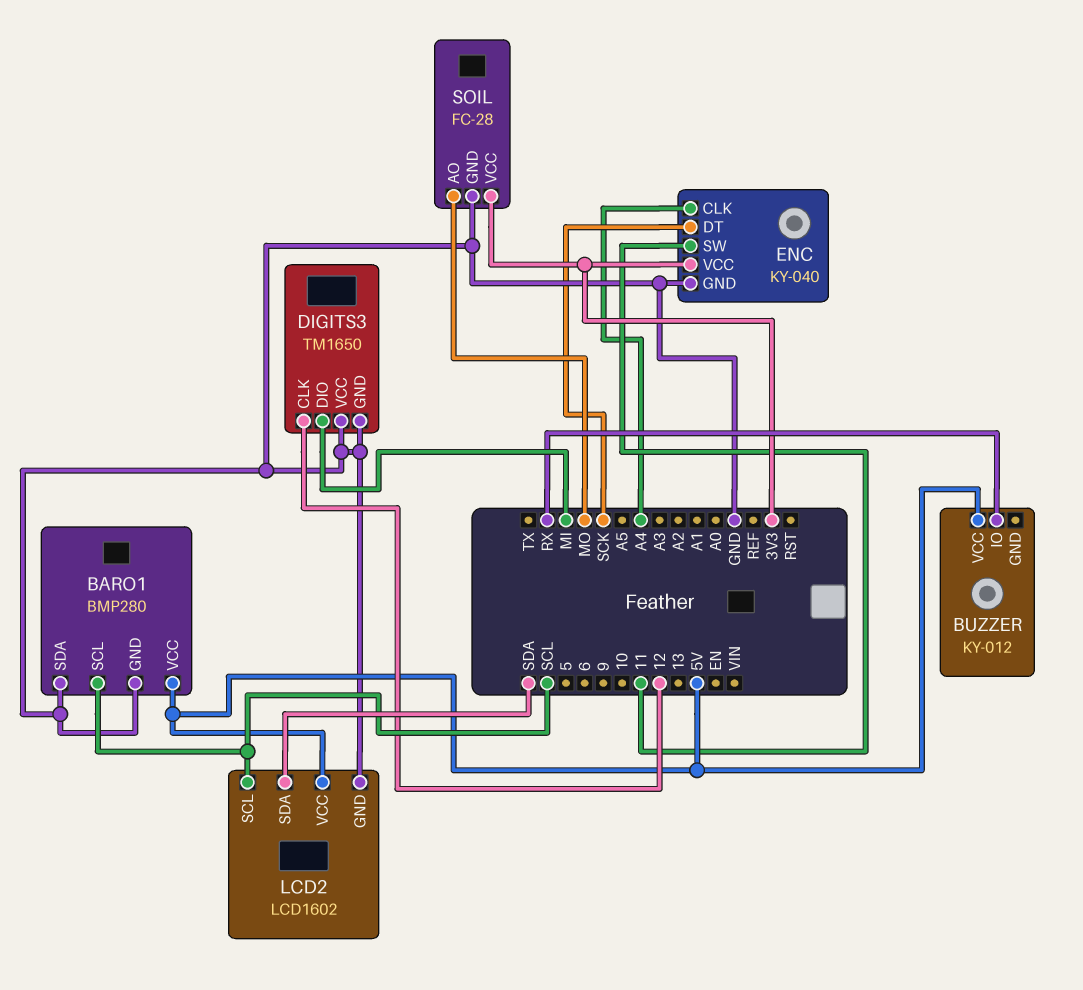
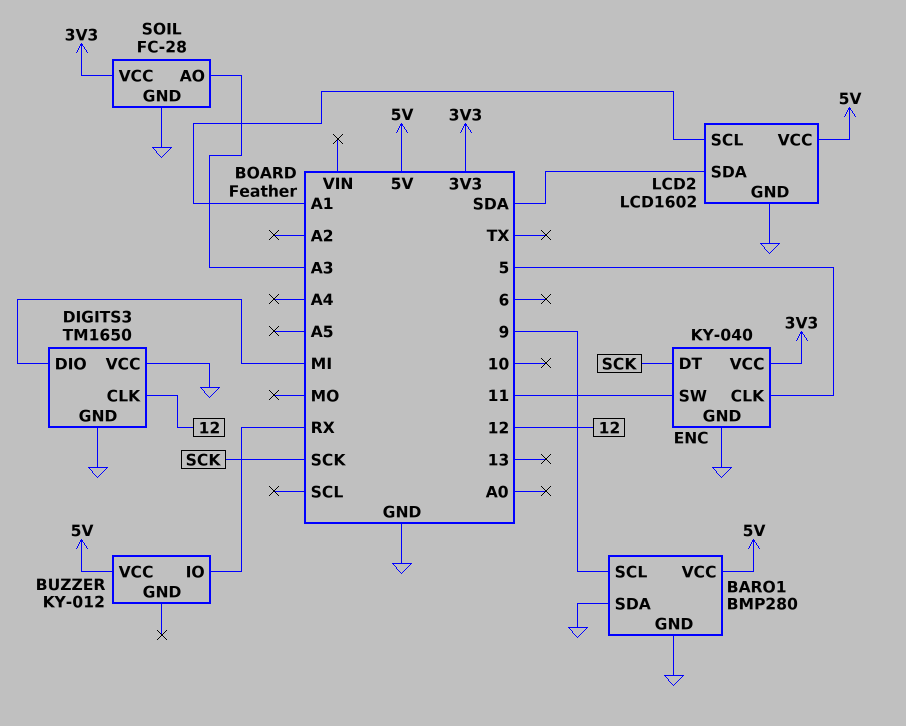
BARO1 pin SCL: SCL -> 9
ENC pin CLK: A4 -> 5
LCD2 pin SCL: SCL -> A1
SOIL pin AO: MO -> A3

